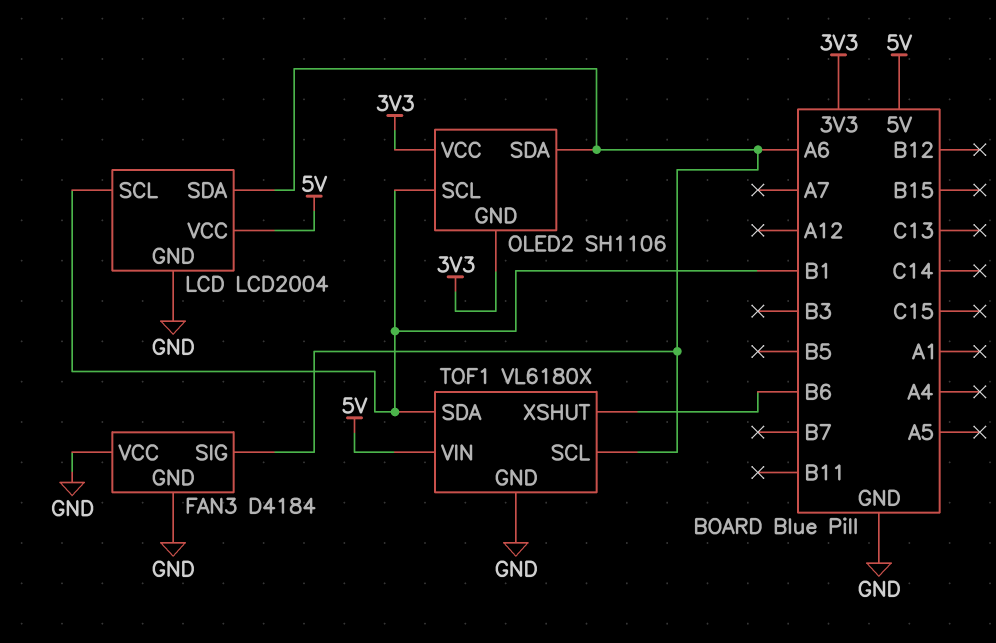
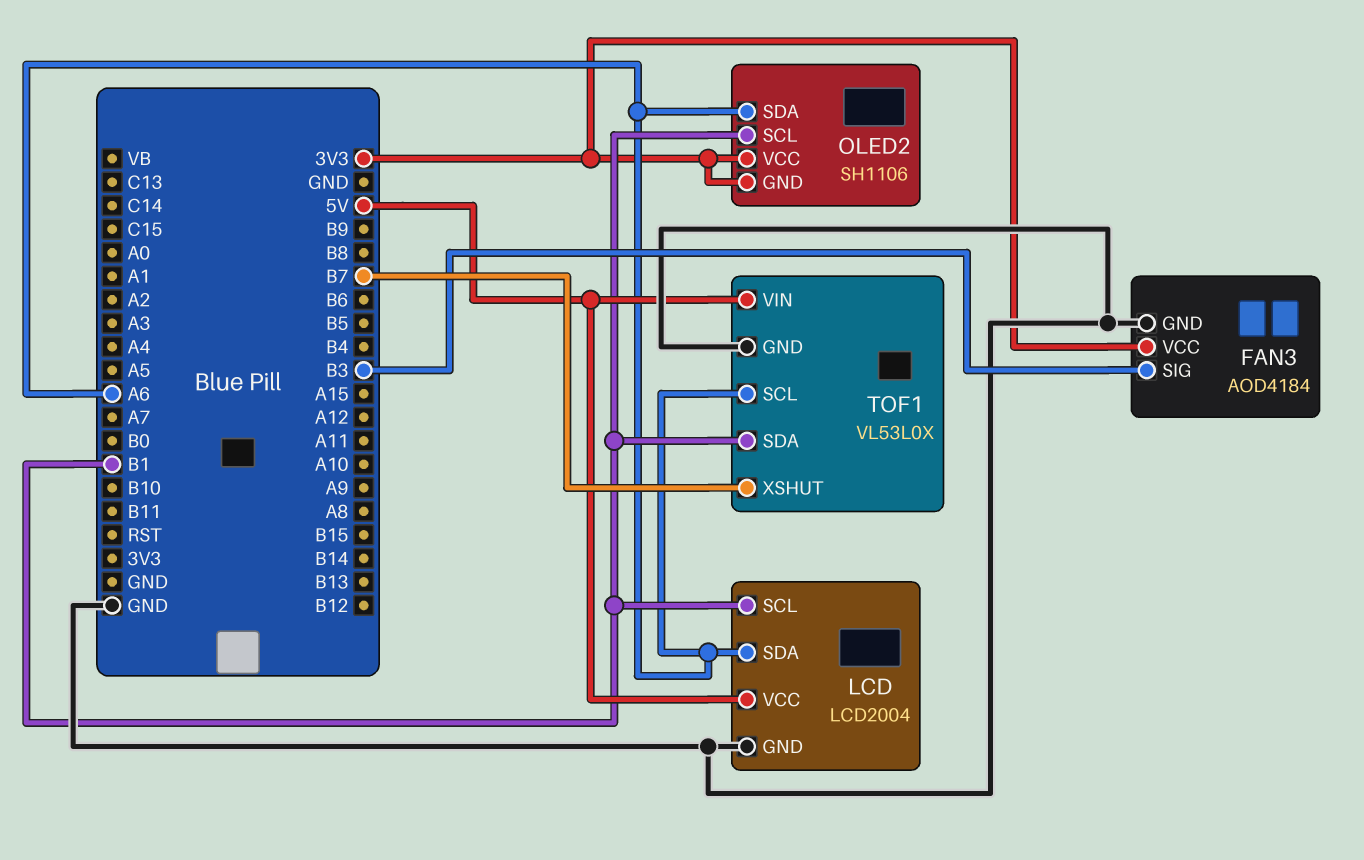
FAN3: D4184 -> AOD4184
FAN3 pin SIG: A6 -> B3
FAN3 pin VCC: GND -> 3V3
TOF1: VL6180X -> VL53L0X
TOF1 pin XSHUT: B6 -> B7

